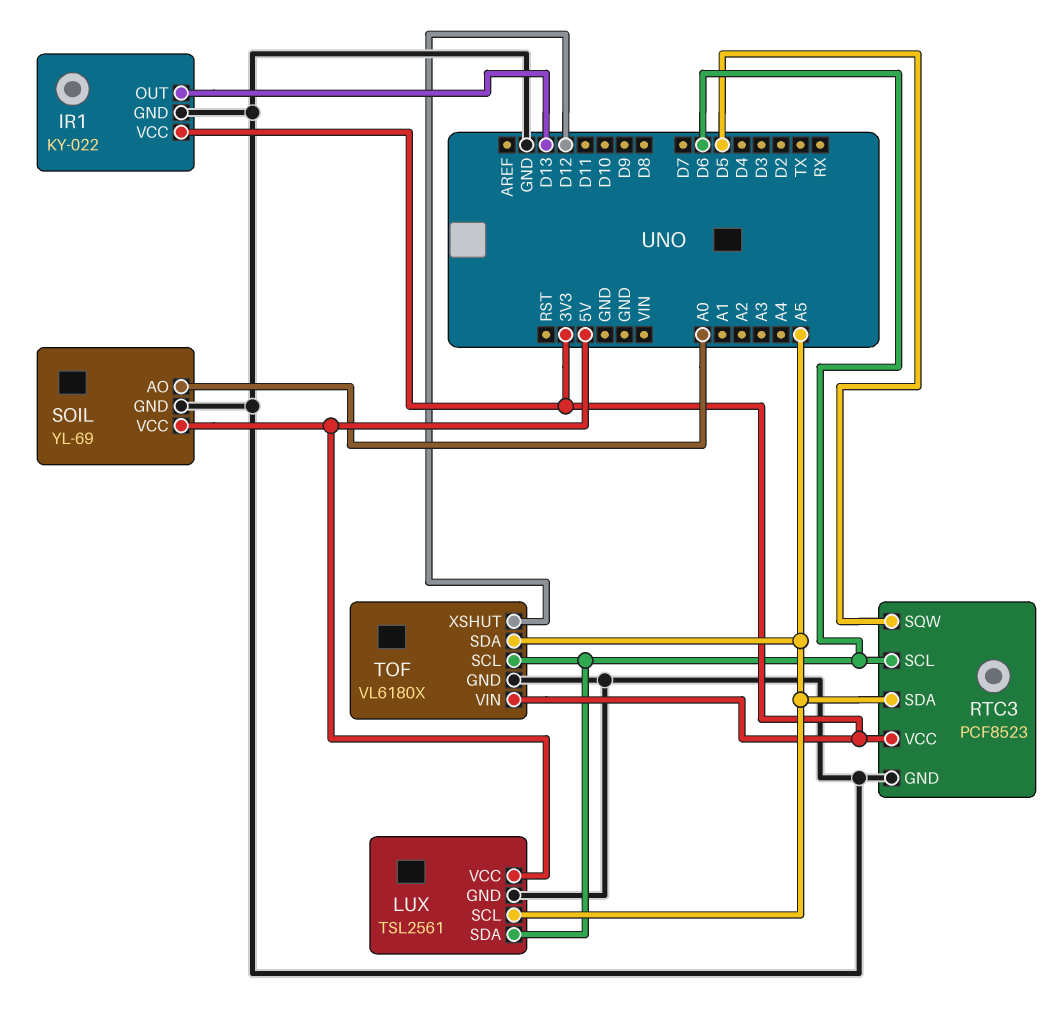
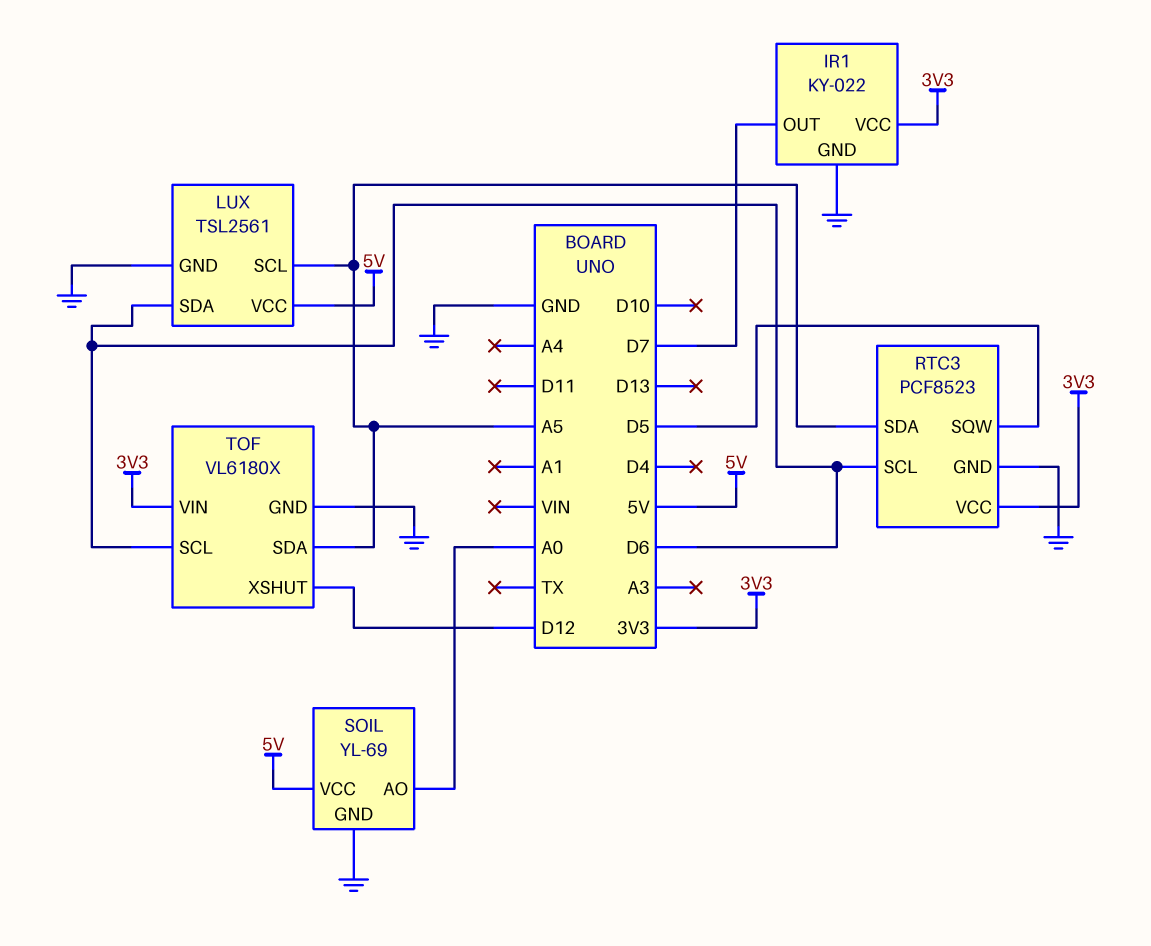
IR1 pin OUT: D13 -> D7

